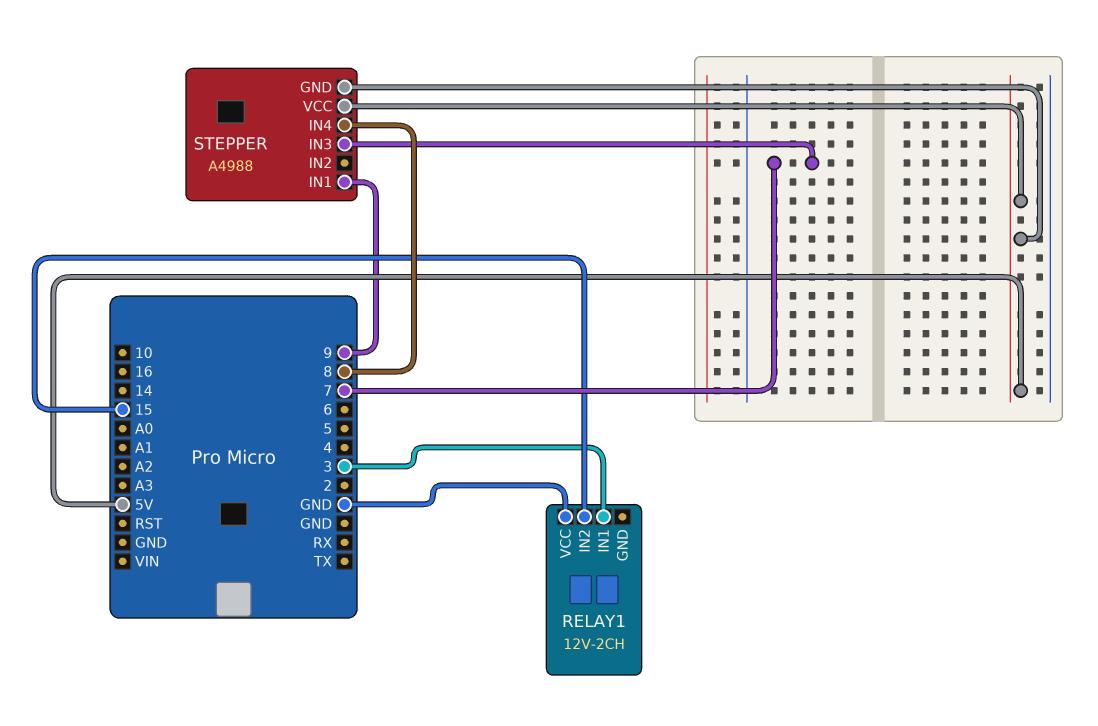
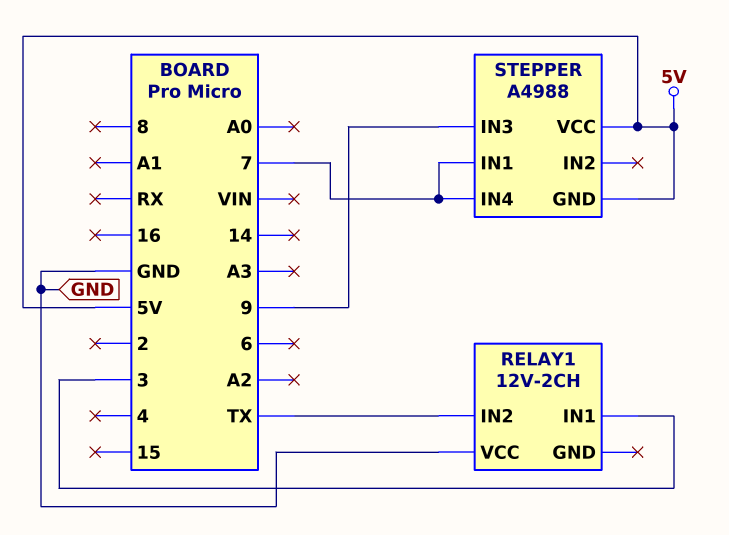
RELAY1 pin IN2: 15 -> TX
STEPPER pin IN1: 9 -> 7
STEPPER pin IN3: 7 -> 9
STEPPER pin IN4: 8 -> 7

